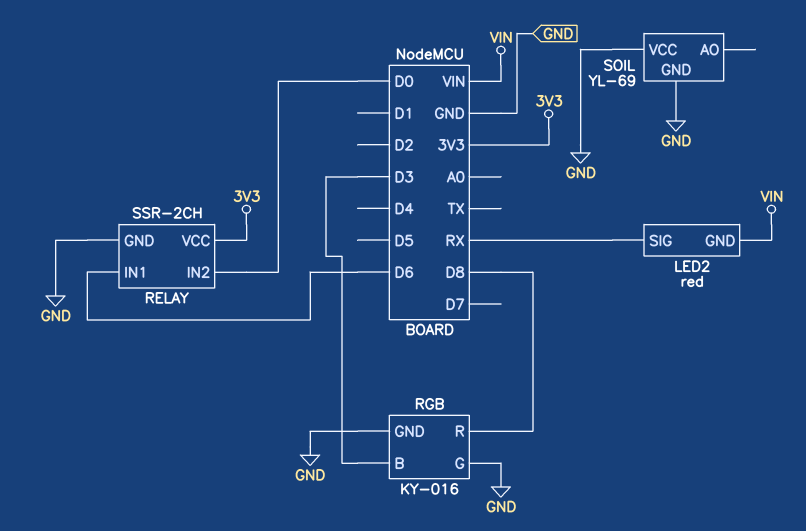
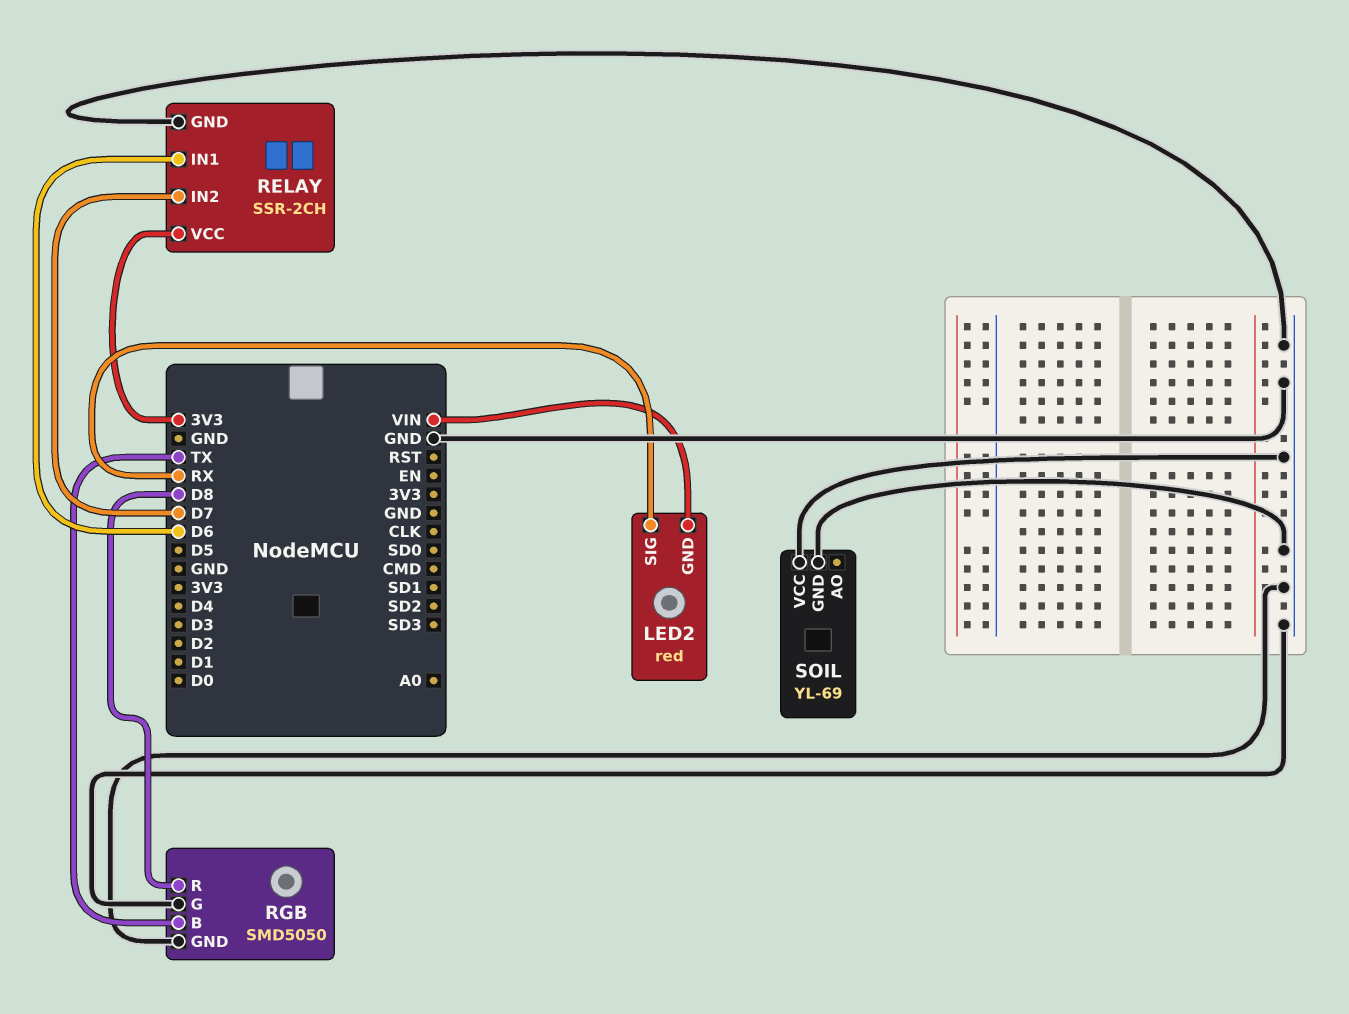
RELAY pin IN2: D0 -> D7
RGB: KY-016 -> SMD5050
RGB pin B: D3 -> TX

